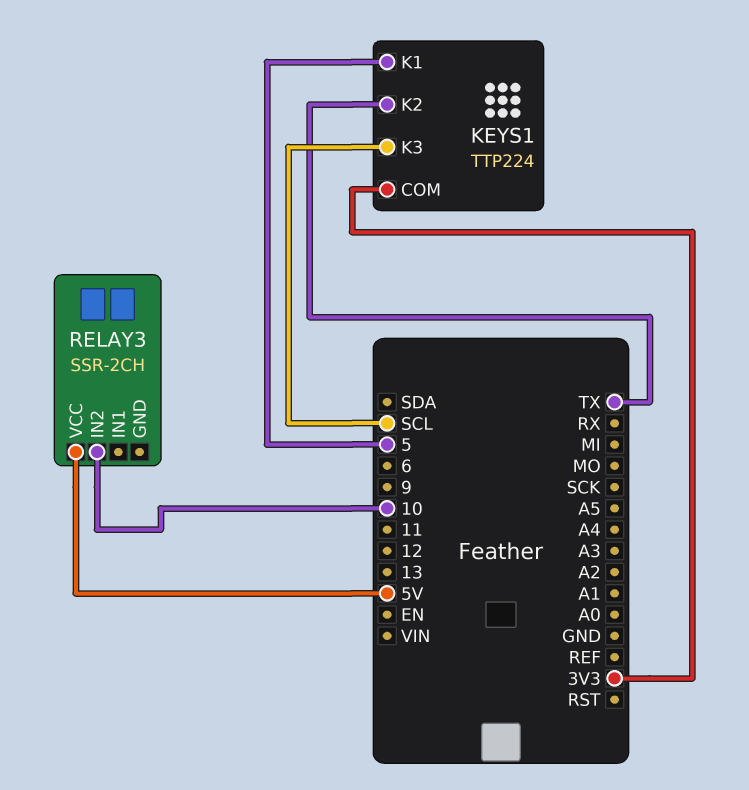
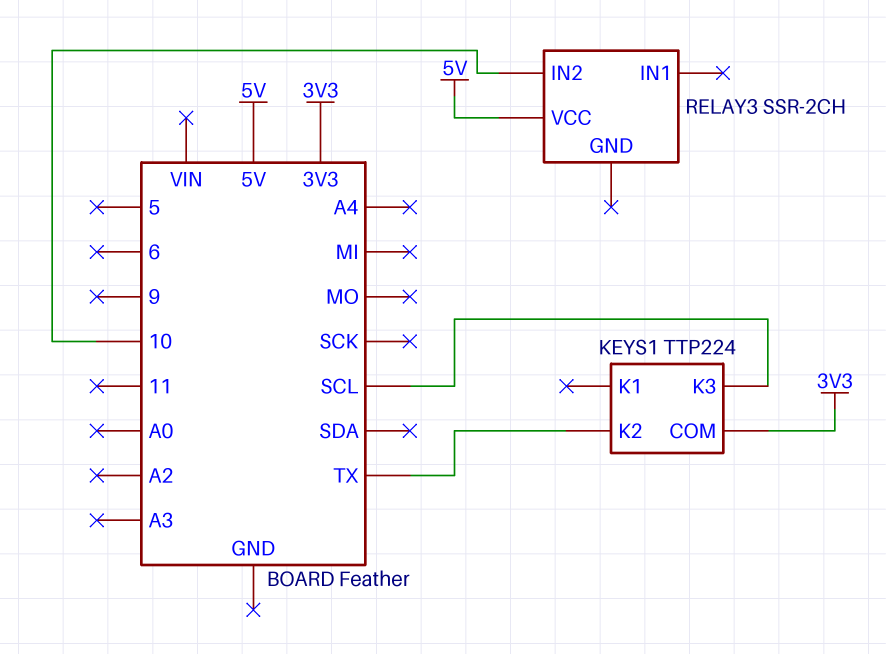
KEYS1 pin K1: 5 -> none

